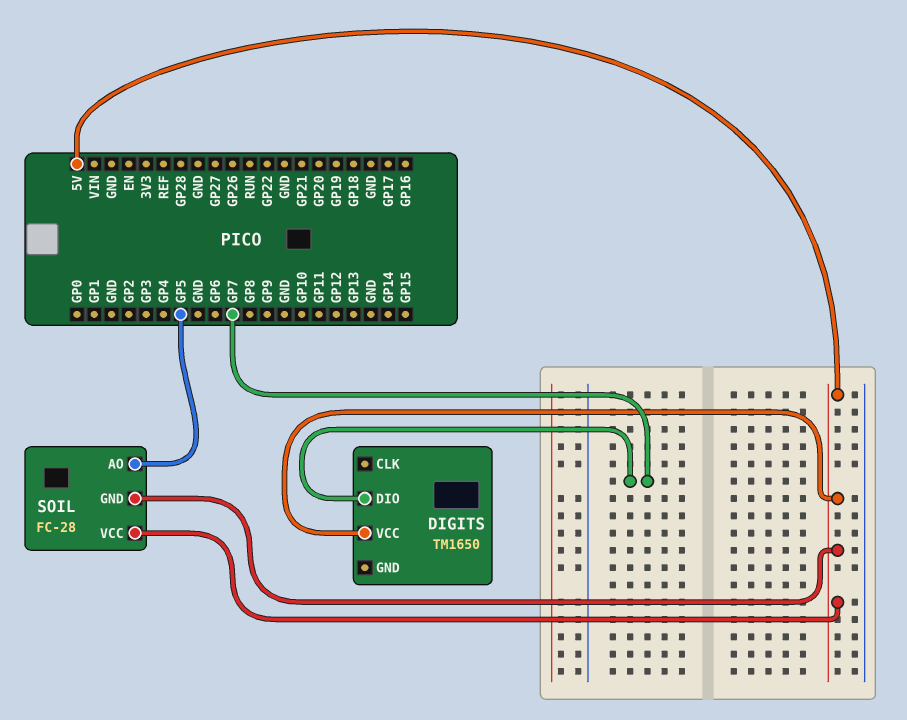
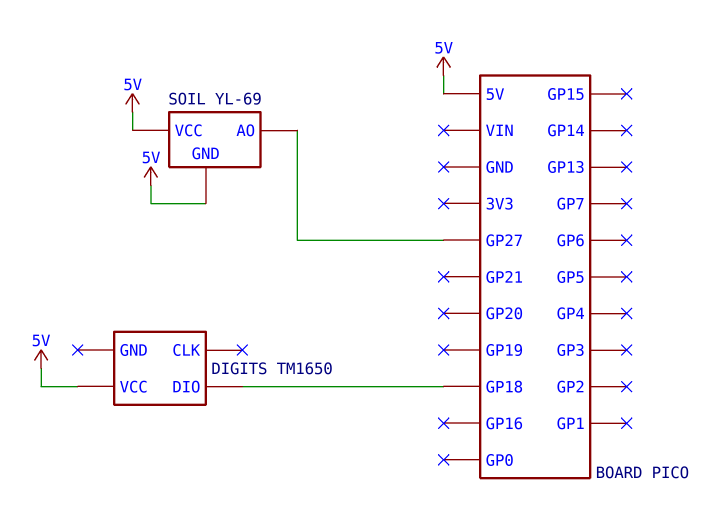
DIGITS pin DIO: GP7 -> GP18
SOIL: FC-28 -> YL-69
SOIL pin AO: GP5 -> GP27

